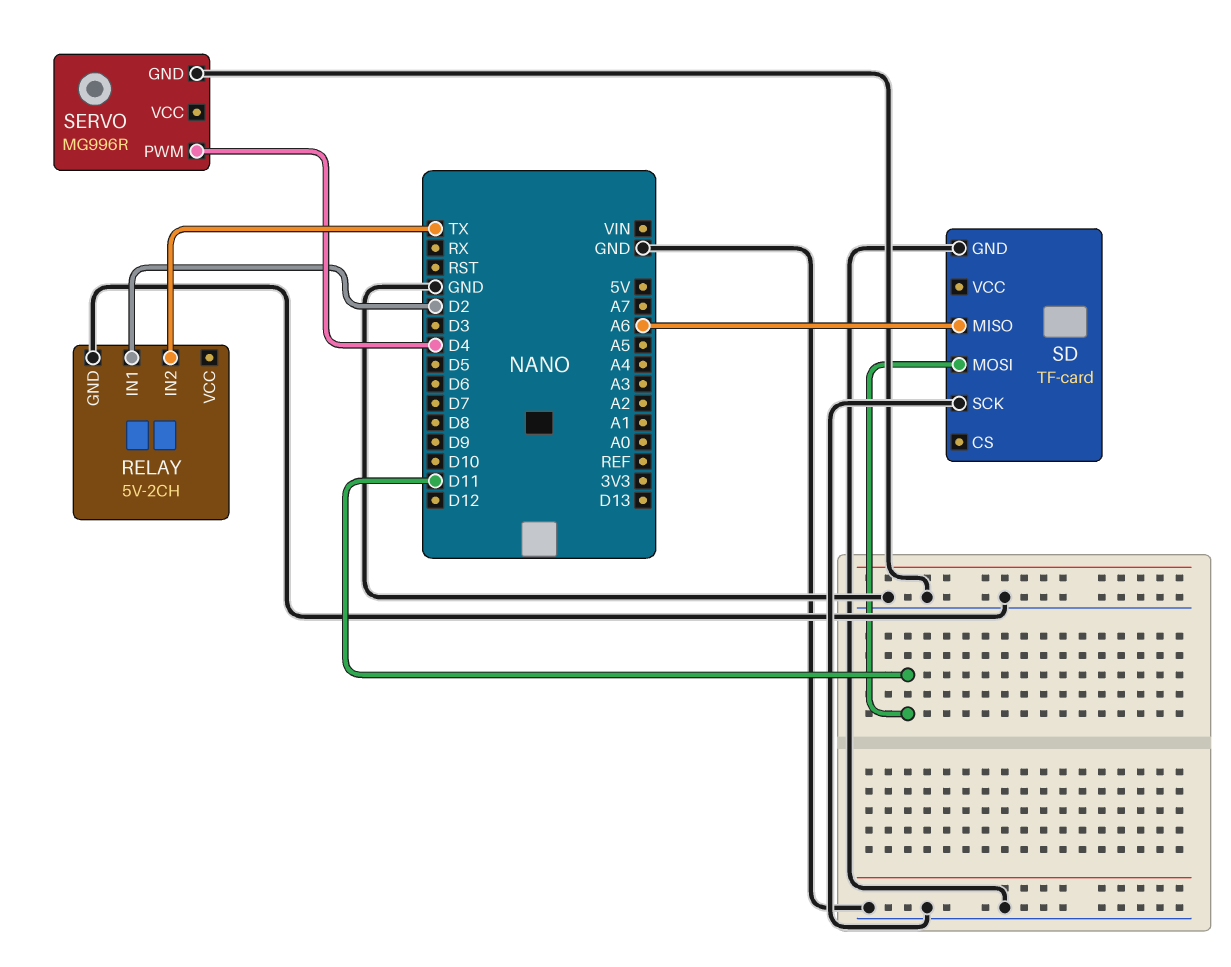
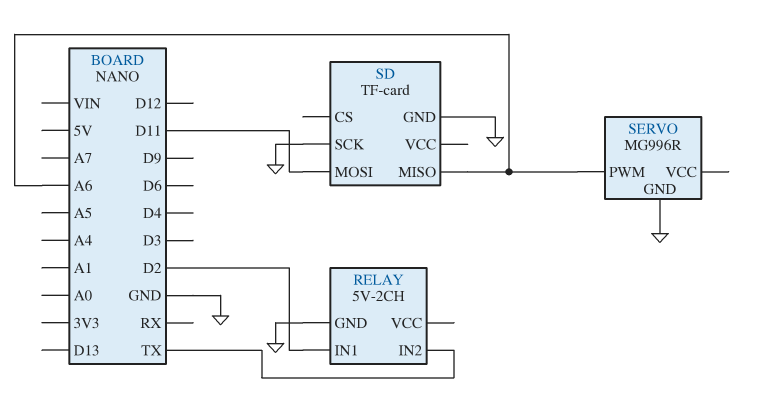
SERVO pin PWM: D4 -> A6

